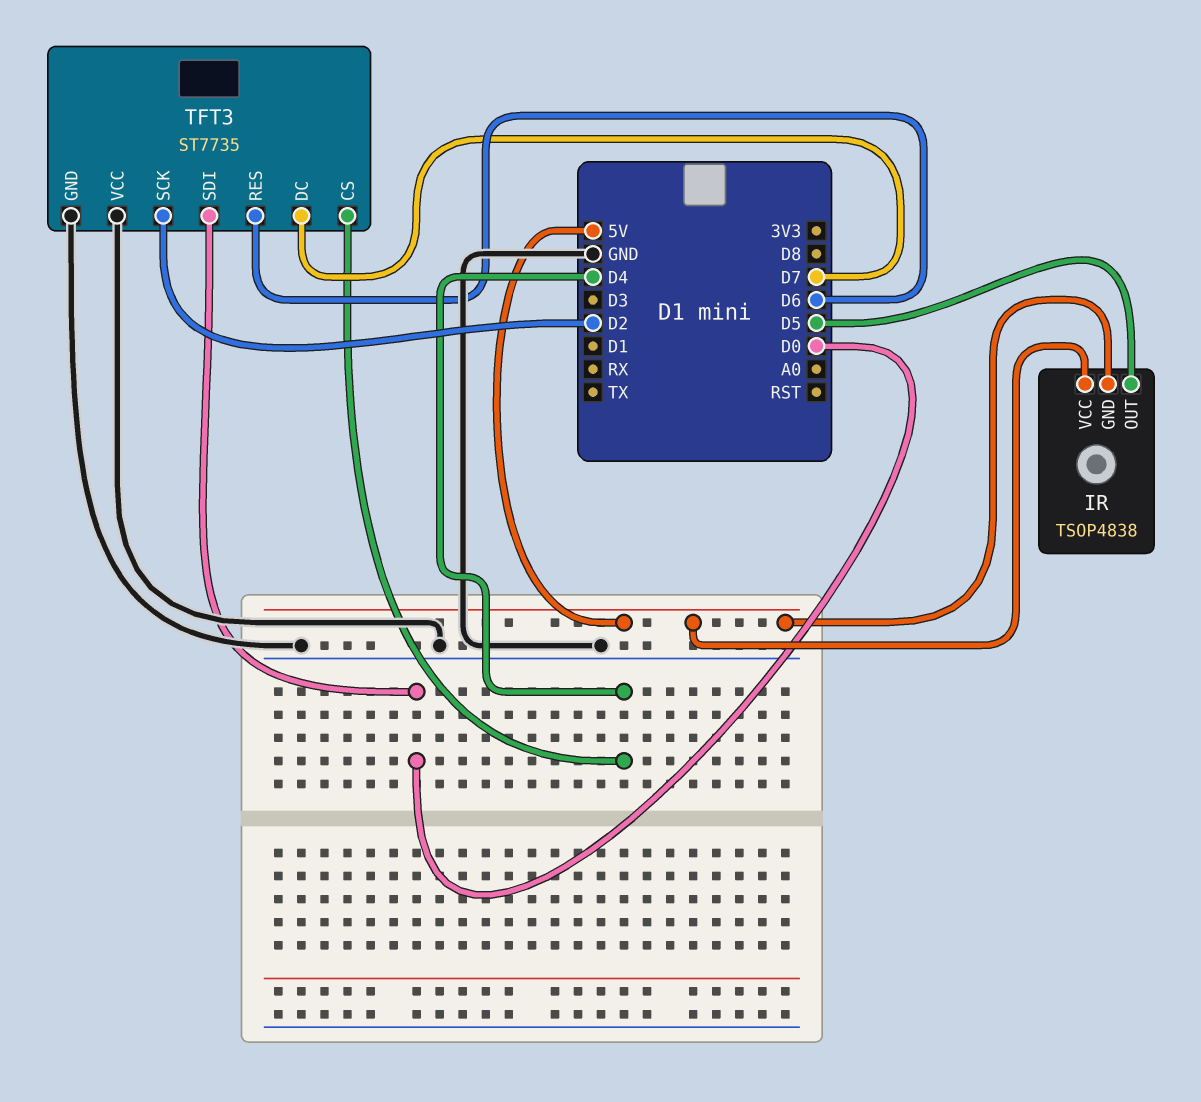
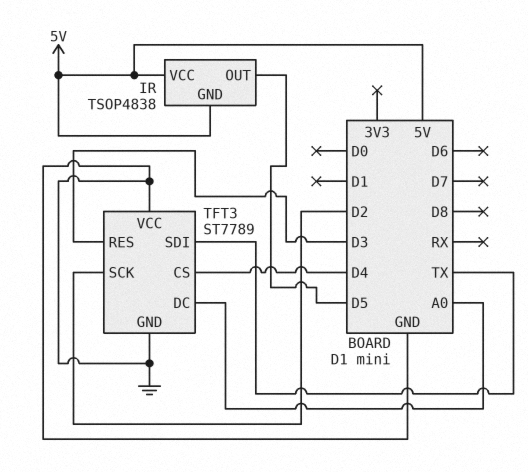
TFT3: ST7735 -> ST7789
TFT3 pin DC: D7 -> A0
TFT3 pin RES: D6 -> D3
TFT3 pin SDI: D0 -> TX

